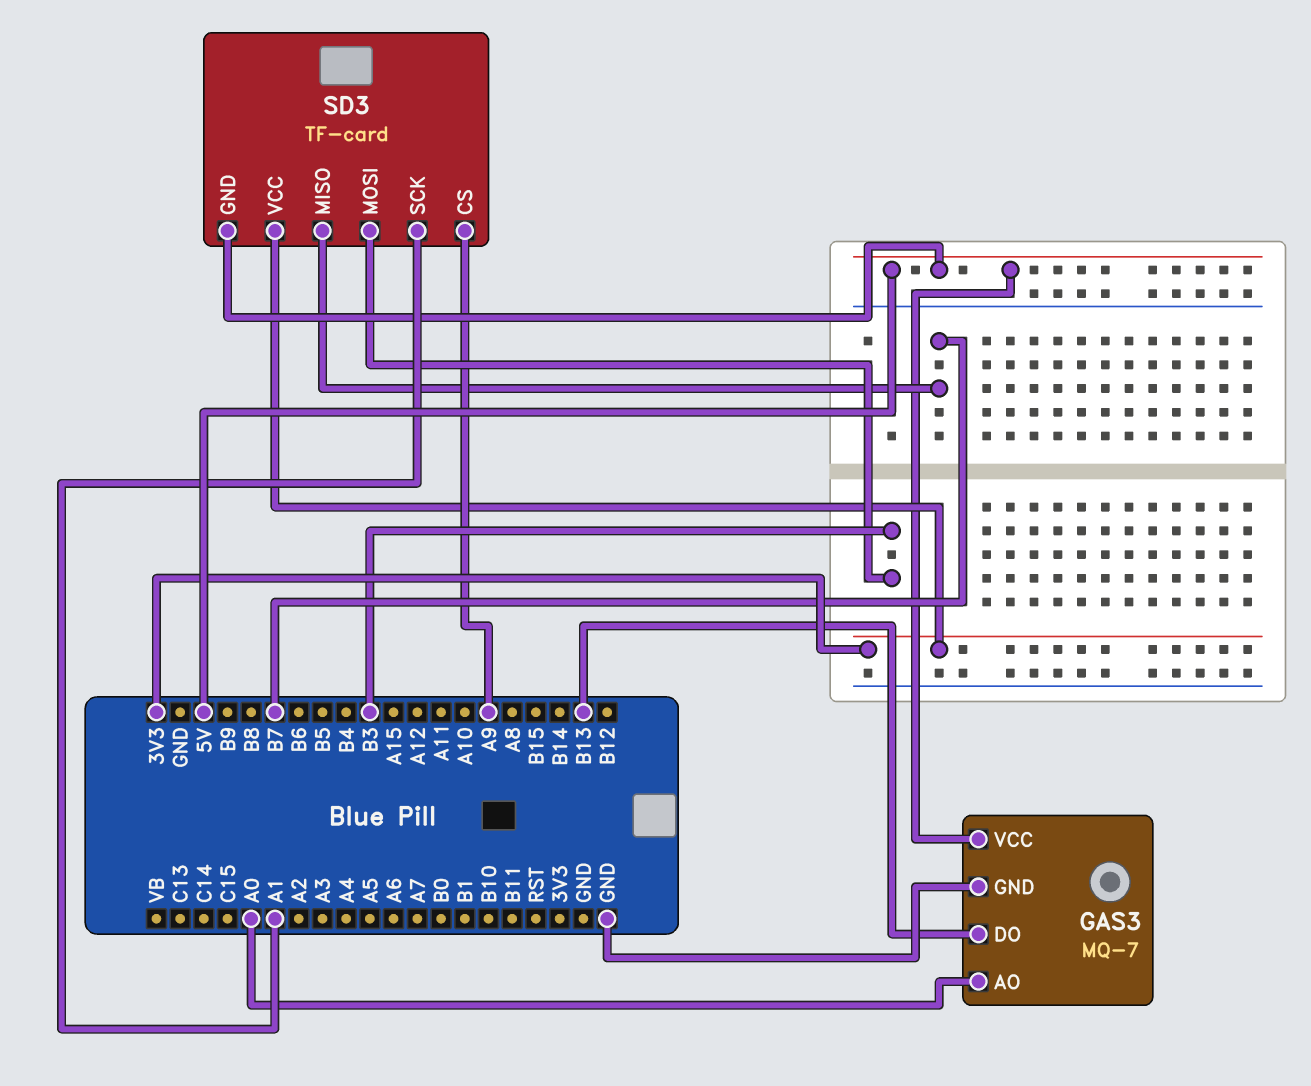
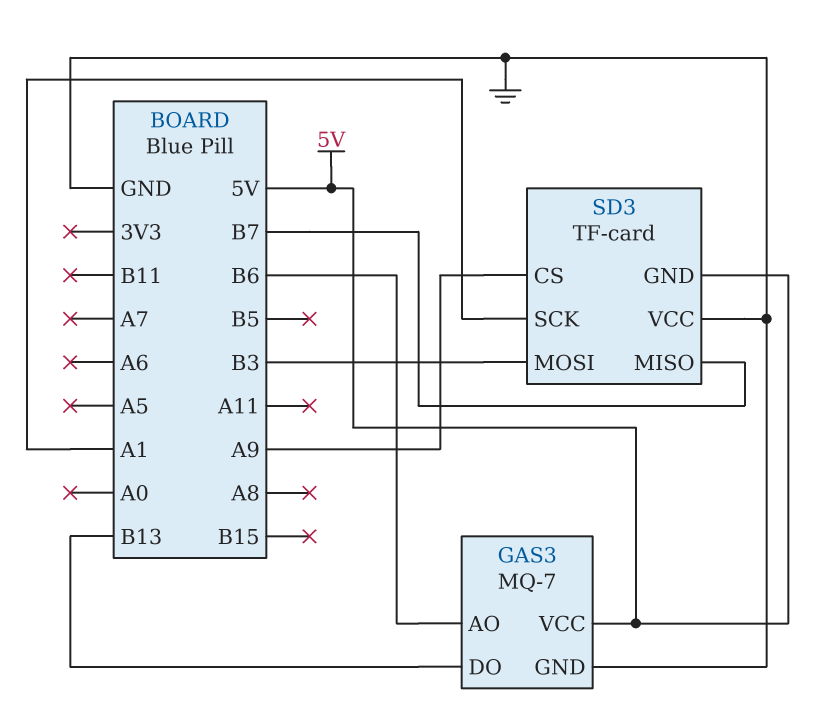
GAS3 pin AO: A0 -> B6
SD3 pin VCC: 3V3 -> GND

